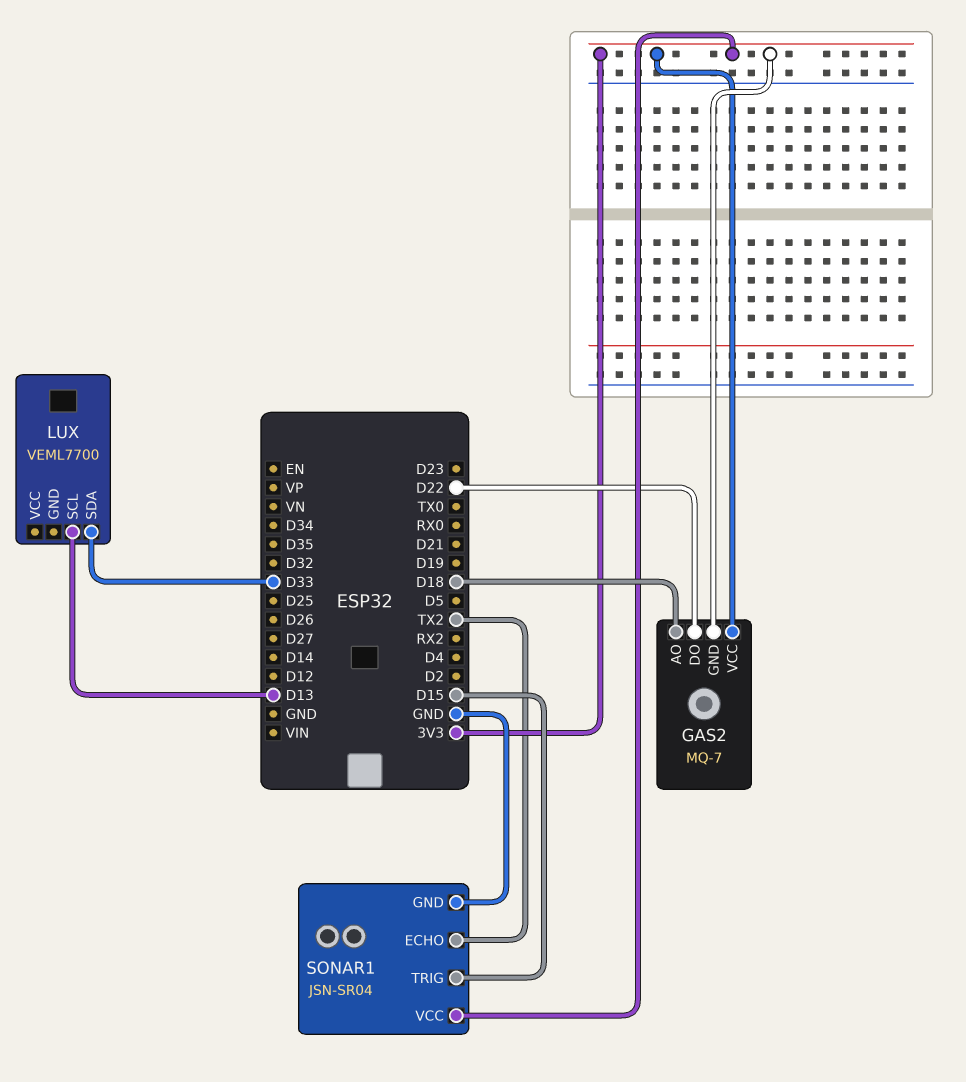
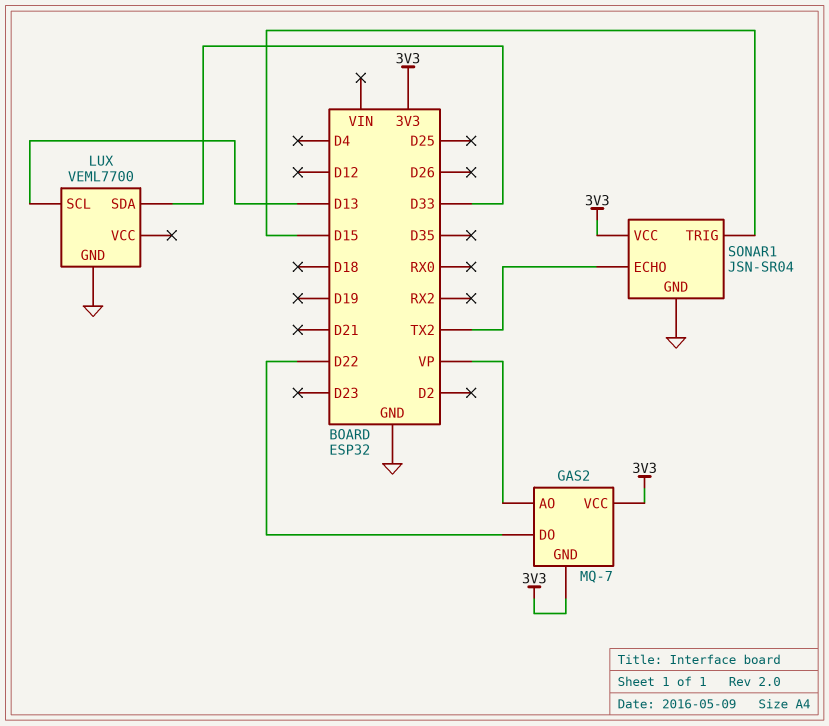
GAS2 pin AO: D18 -> VP
LUX pin GND: none -> GND

